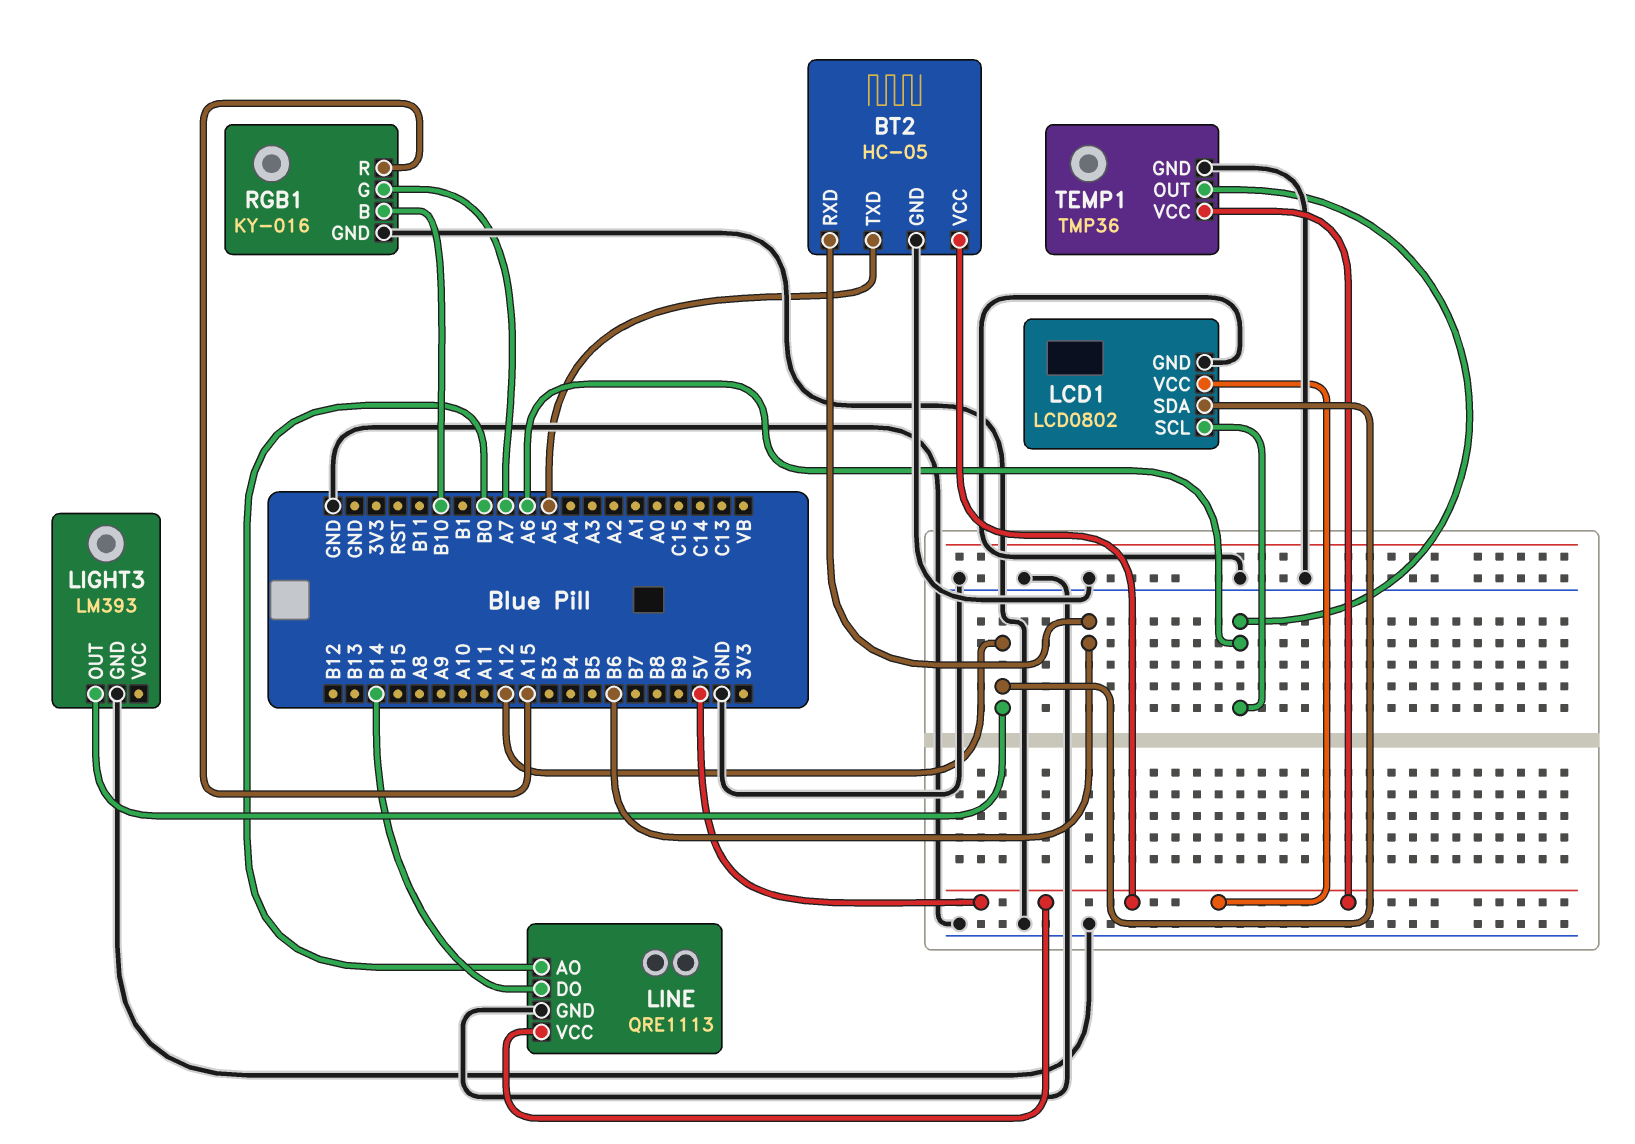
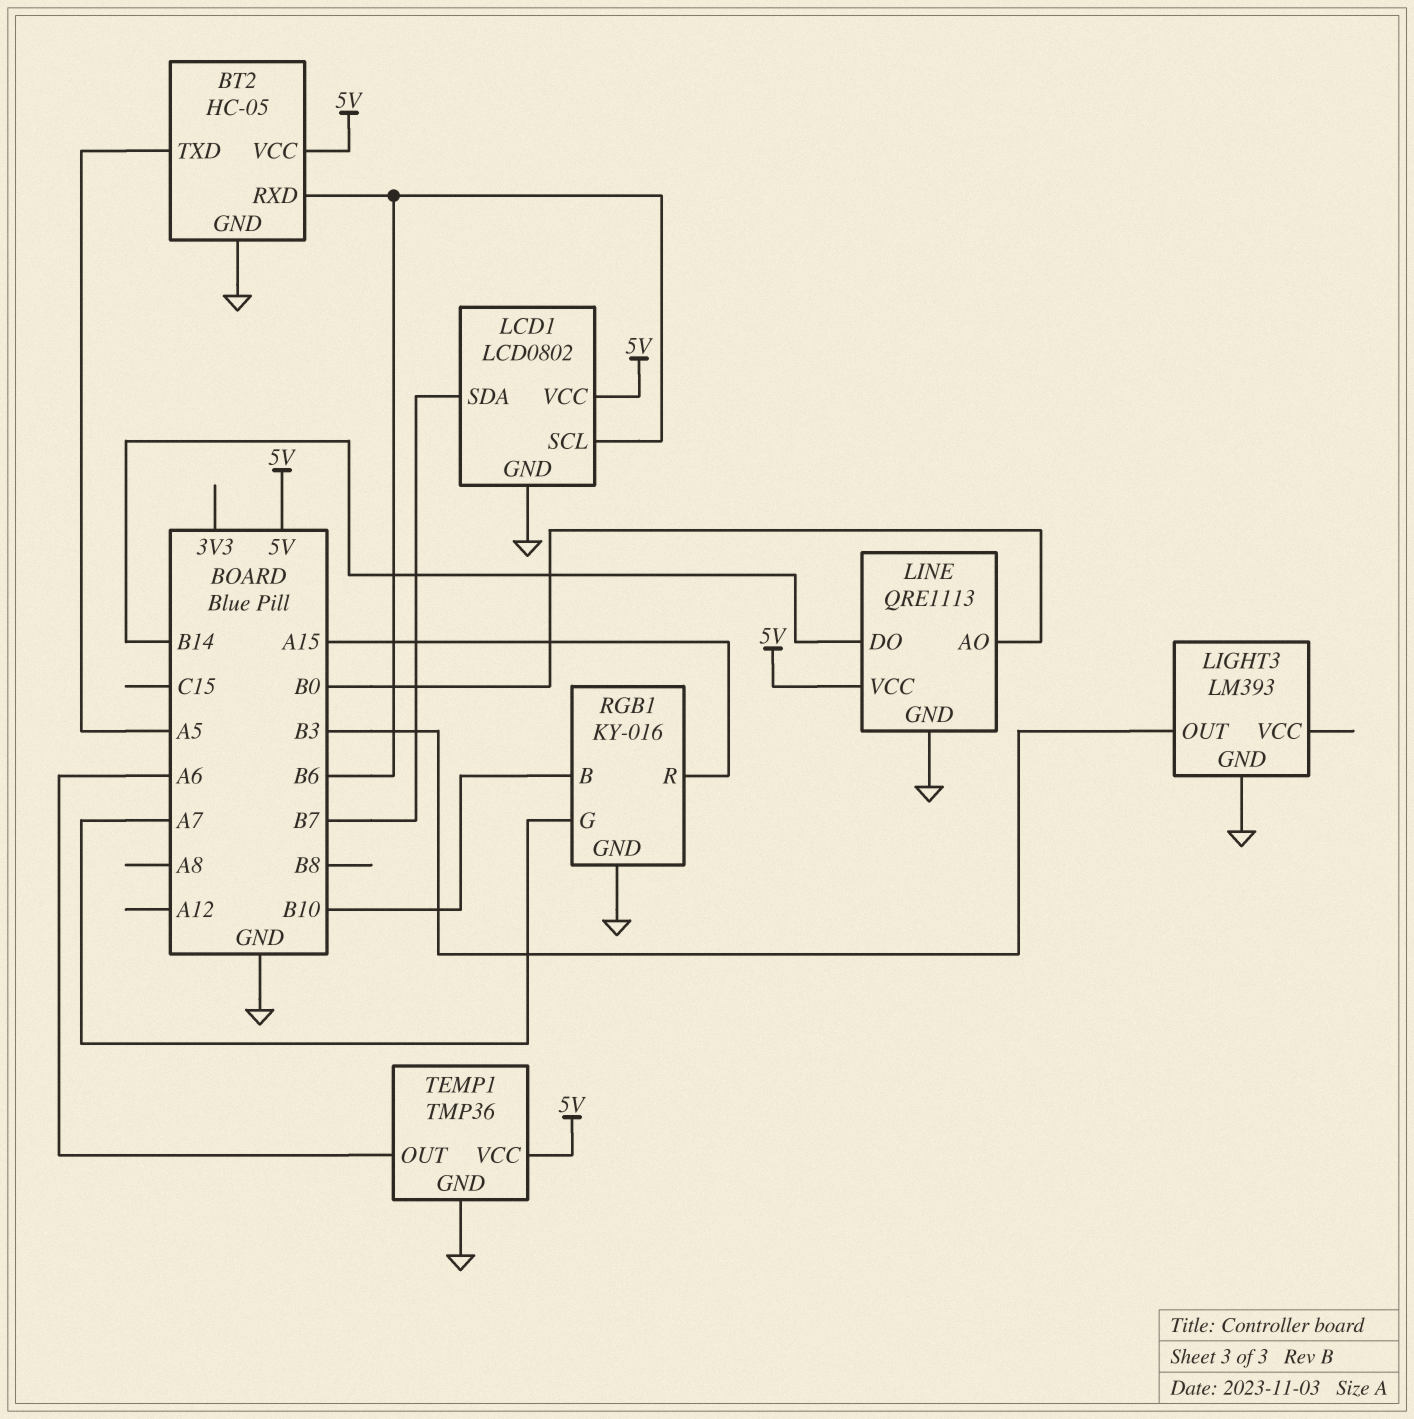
LCD1 pin SCL: A6 -> B6
LCD1 pin SDA: A12 -> B7
LIGHT3 pin OUT: A12 -> B3

